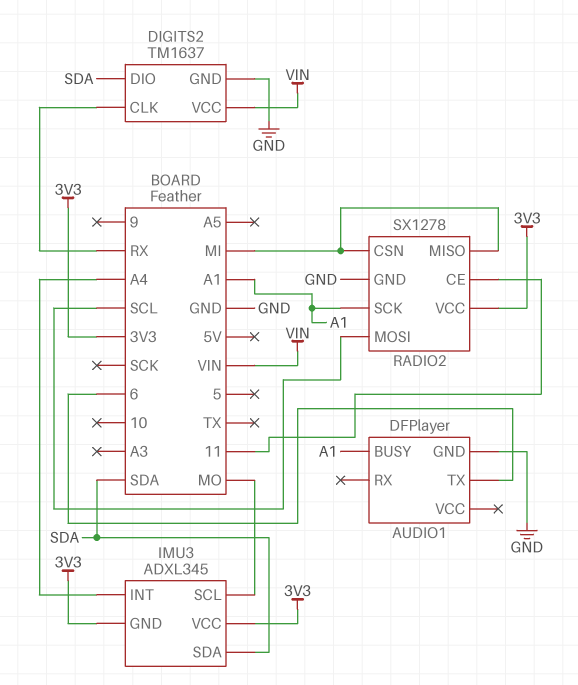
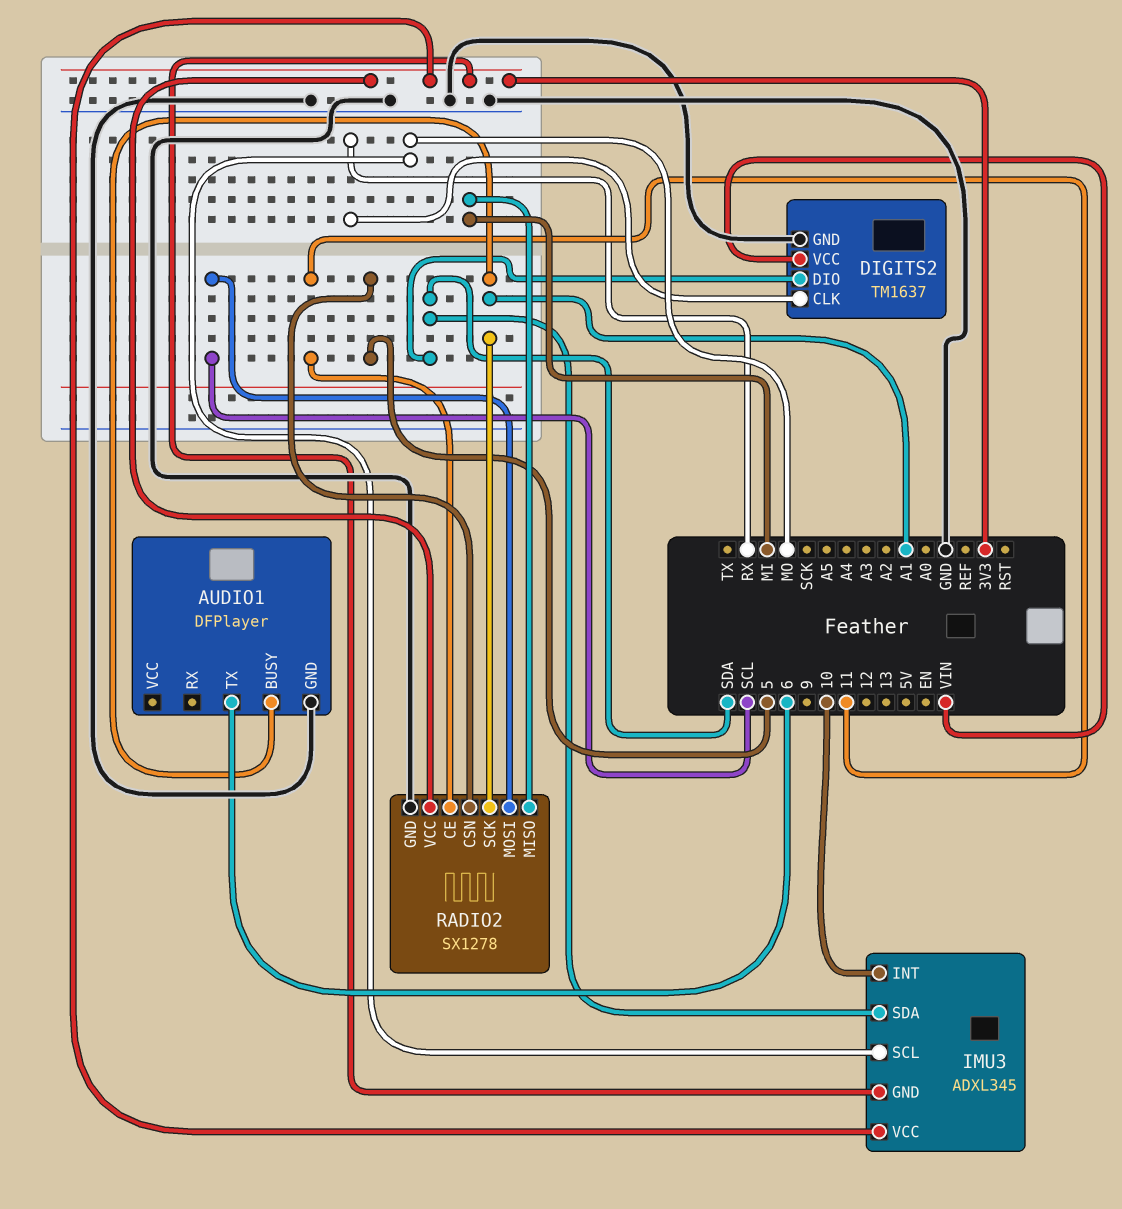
IMU3 pin INT: A4 -> 10
RADIO2 pin CSN: MI -> 5

